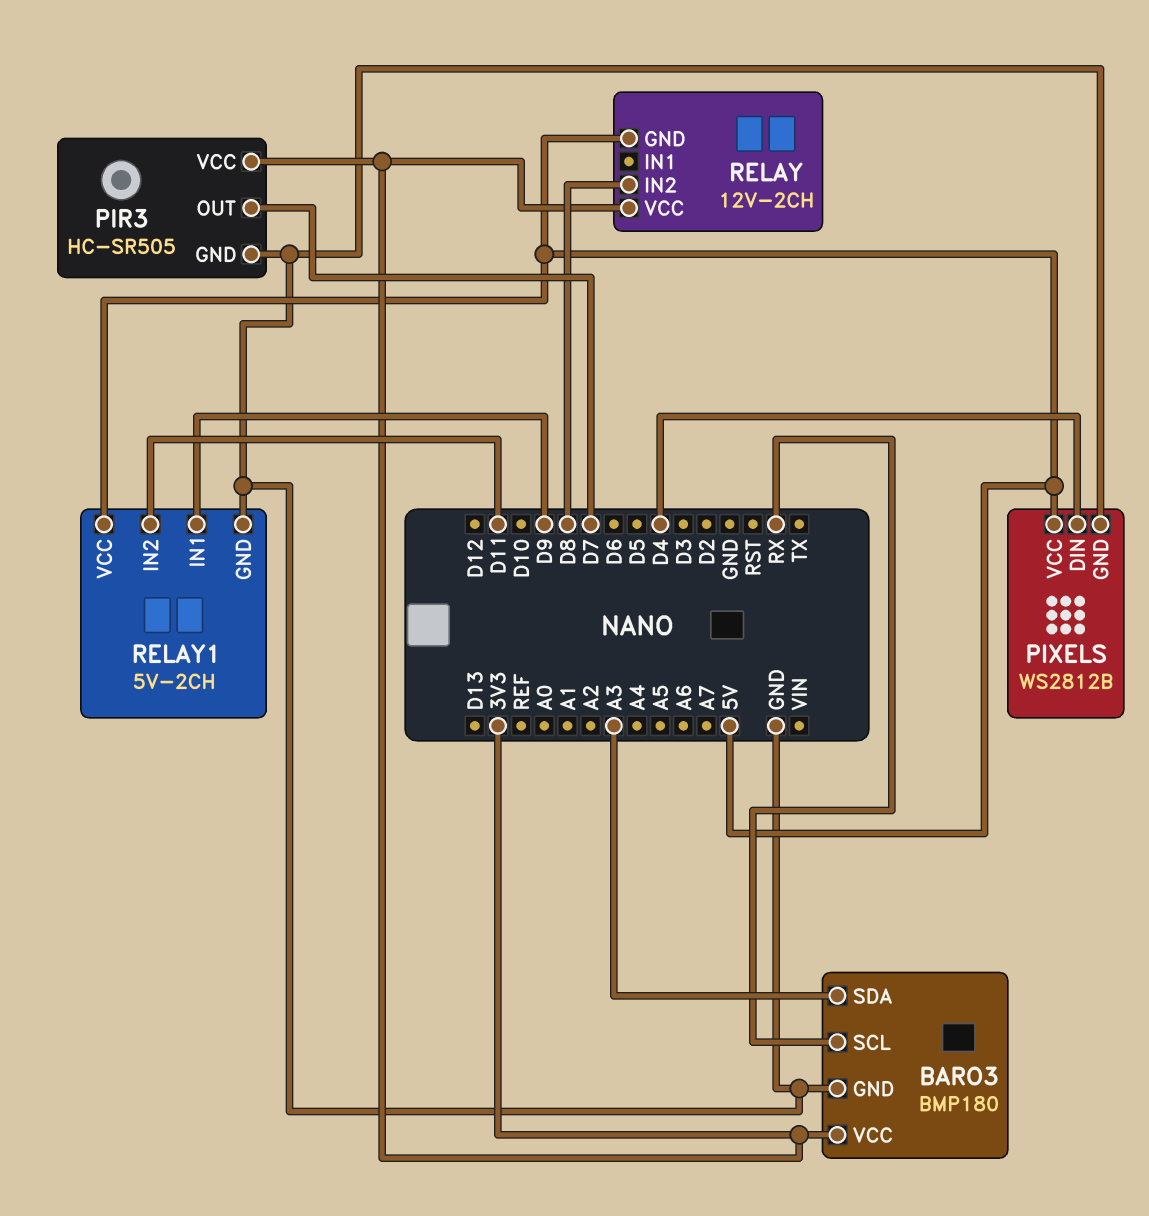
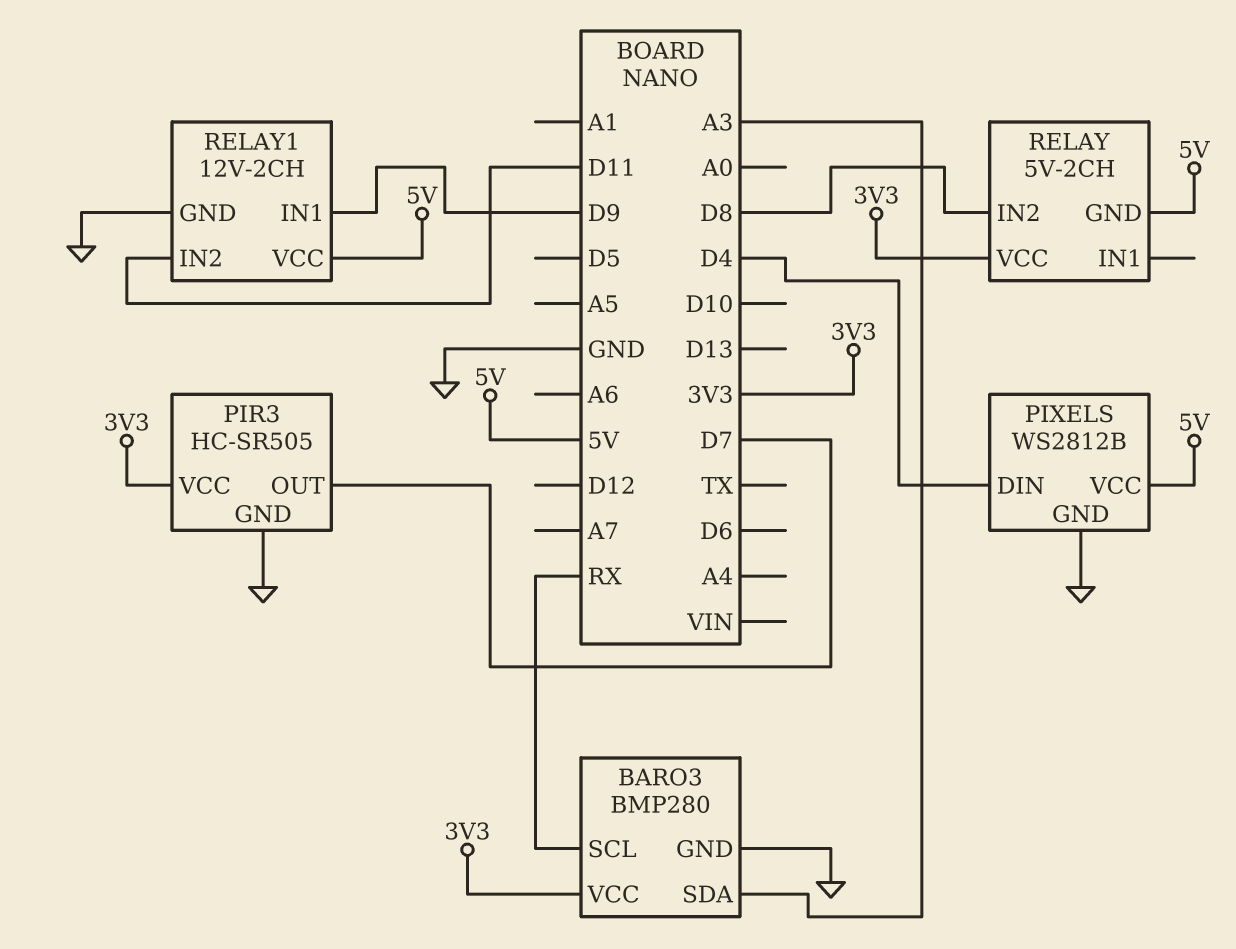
BARO3: BMP180 -> BMP280
RELAY: 12V-2CH -> 5V-2CH
RELAY1: 5V-2CH -> 12V-2CH

